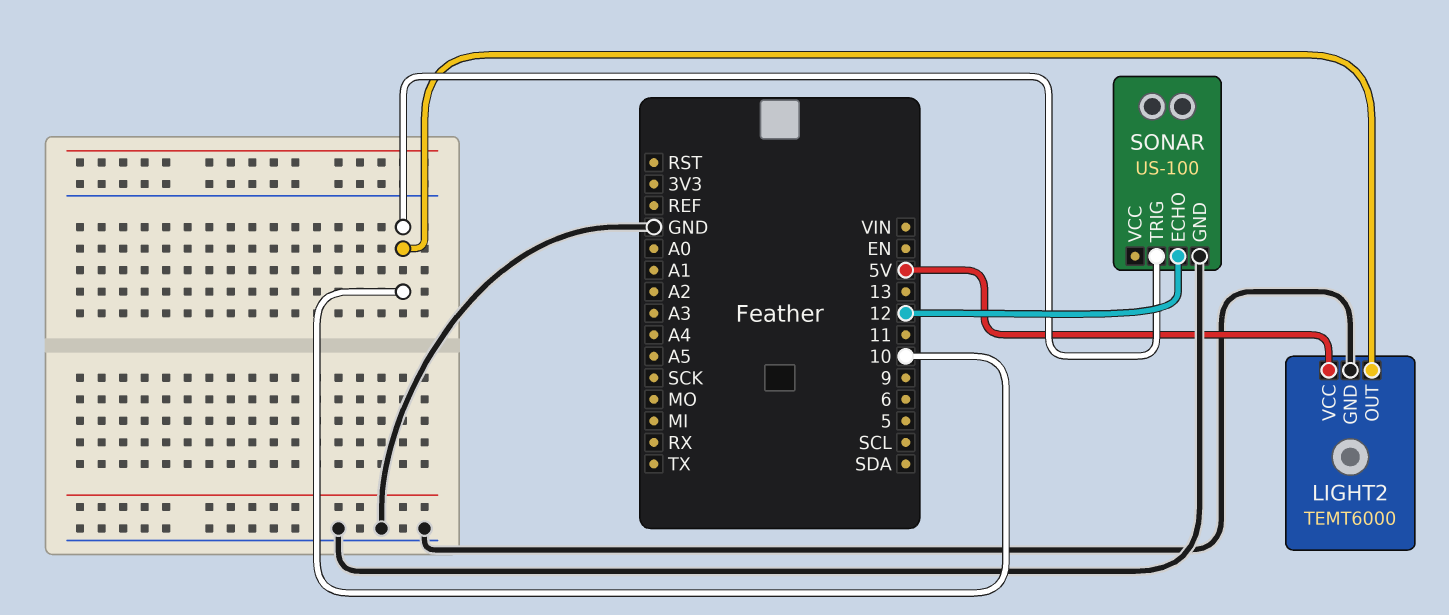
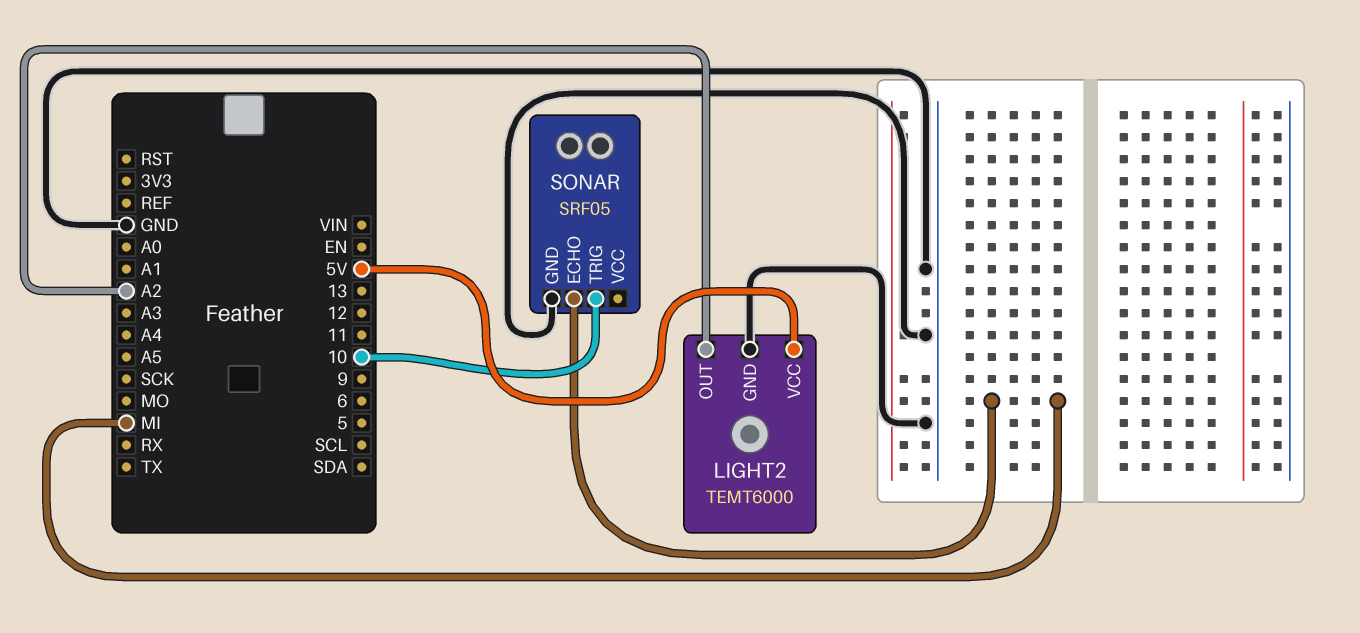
LIGHT2 pin OUT: 10 -> A2
SONAR: US-100 -> SRF05
SONAR pin ECHO: 12 -> MI

